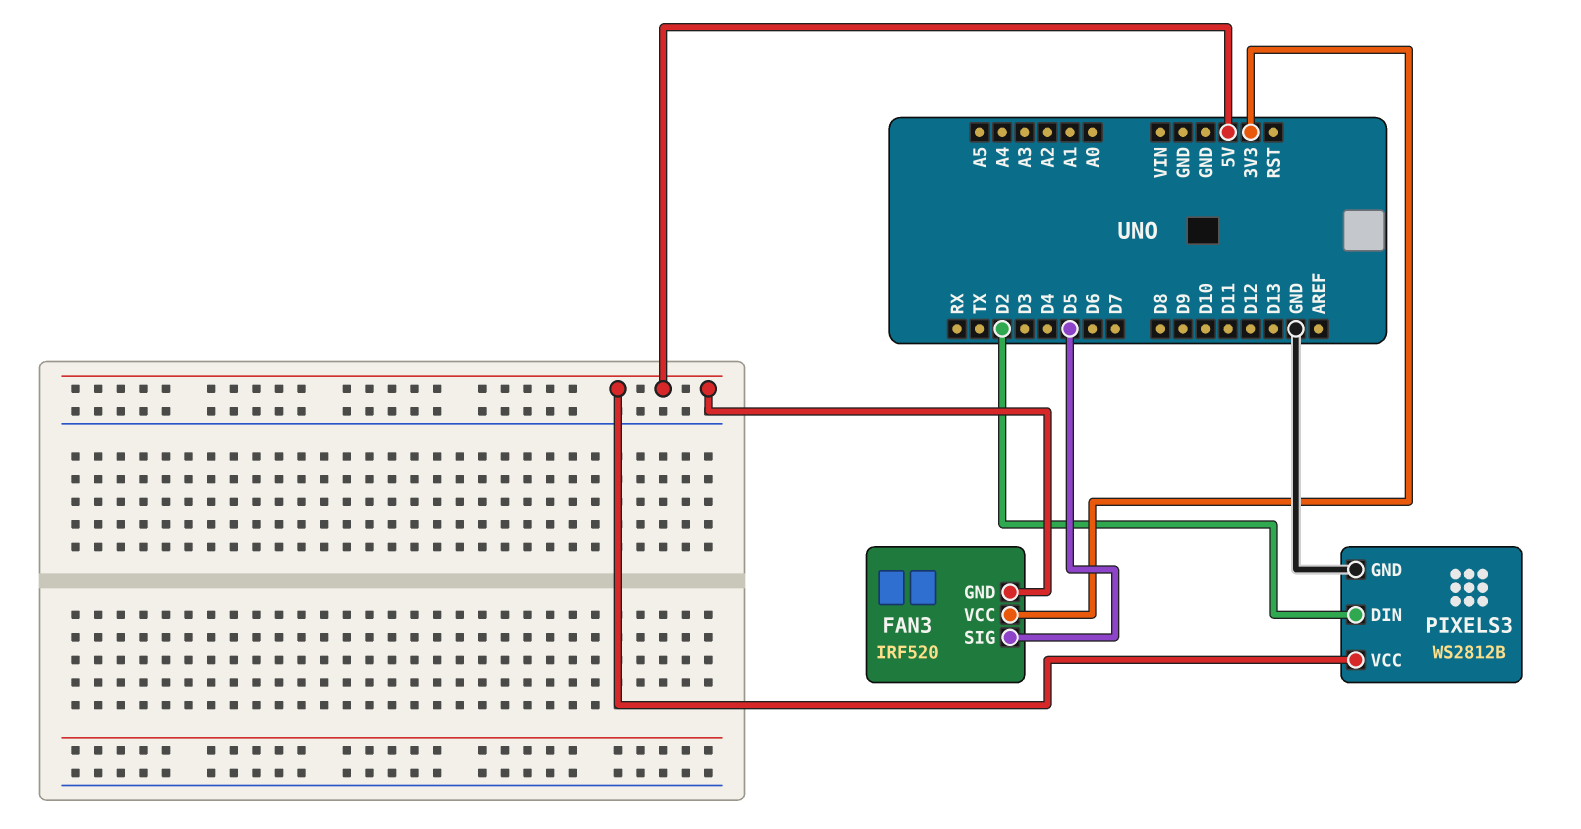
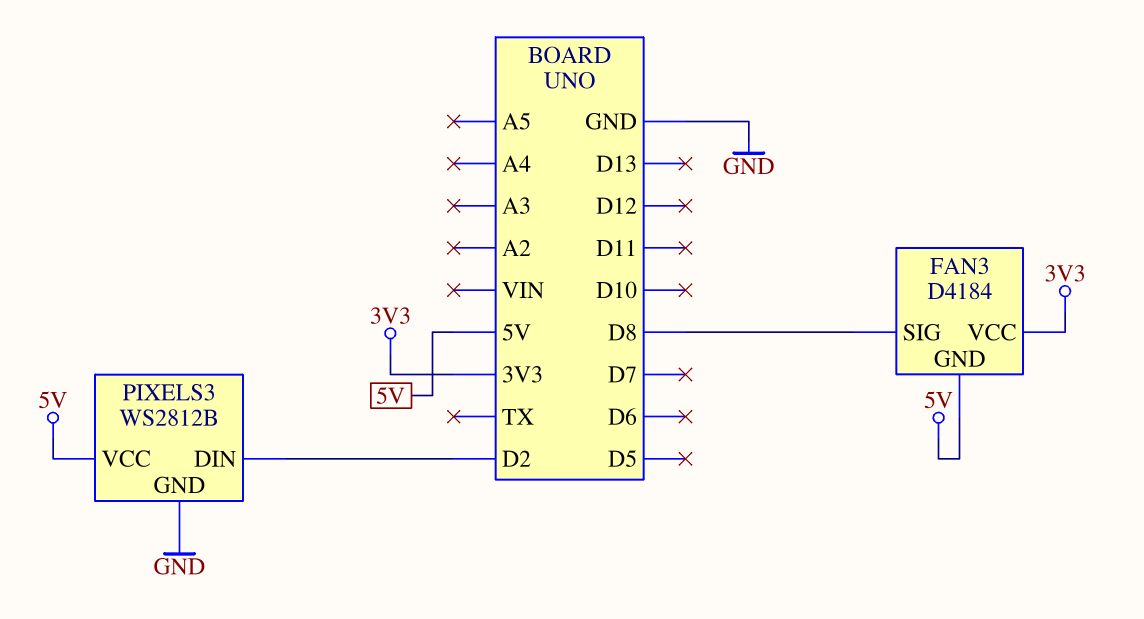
FAN3: IRF520 -> D4184
FAN3 pin SIG: D5 -> D8

